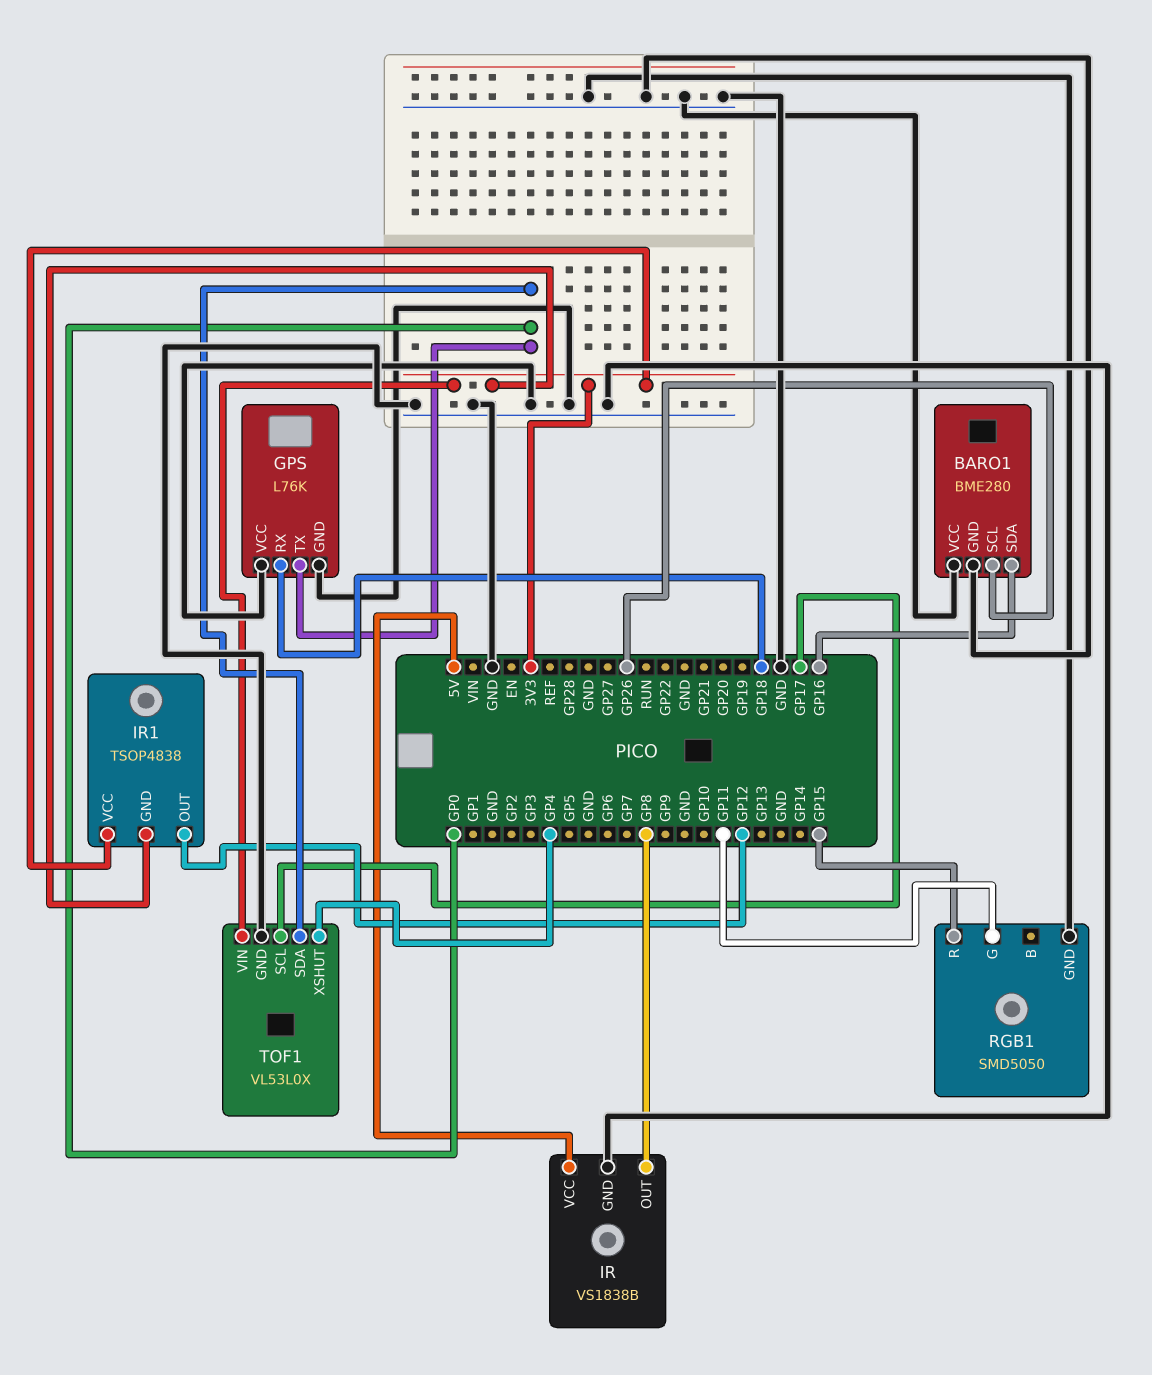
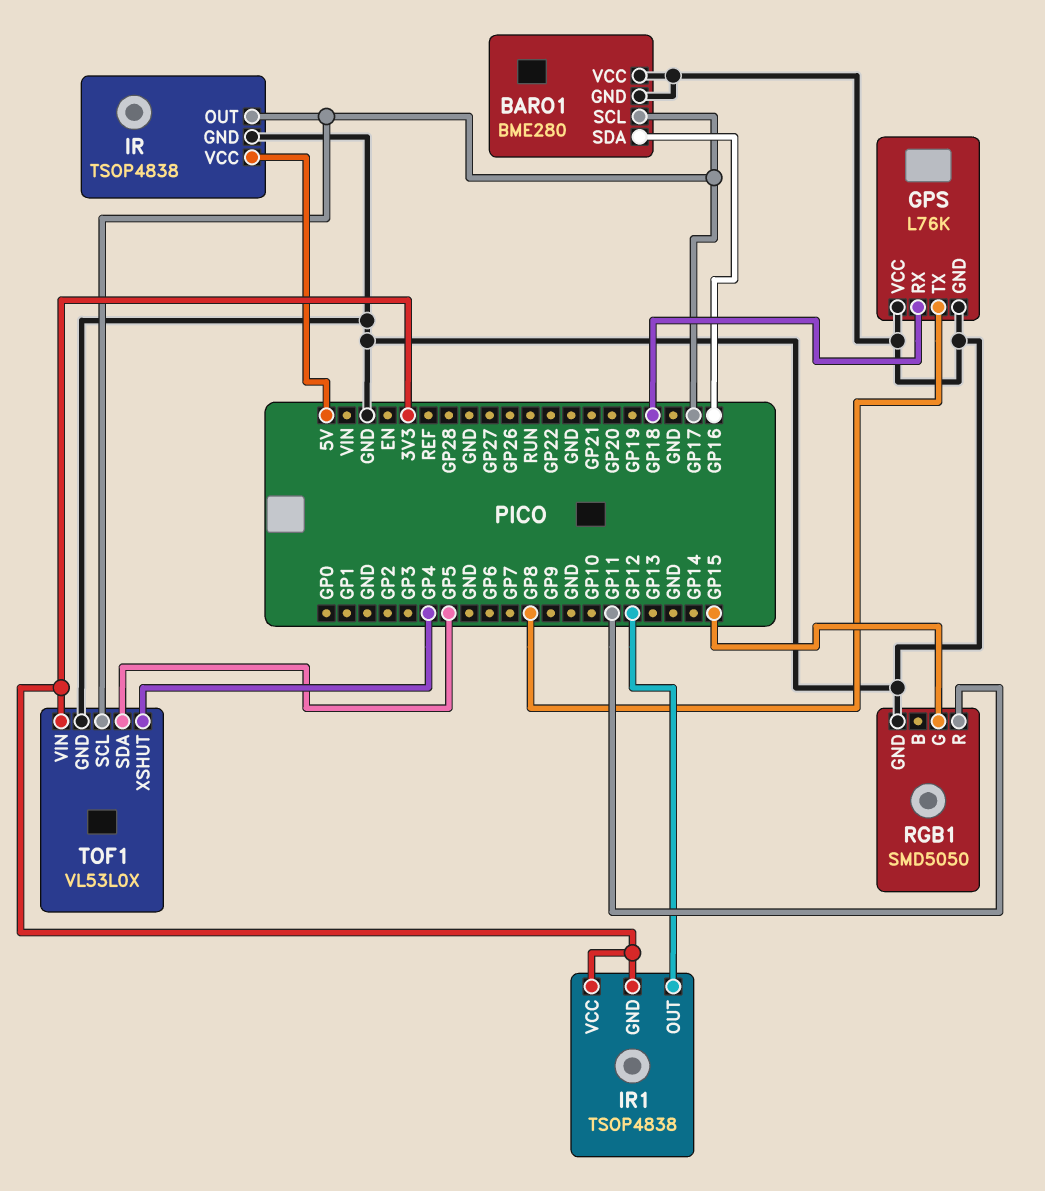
BARO1 pin SCL: GP26 -> GP17
GPS pin TX: GP0 -> GP8
IR: VS1838B -> TSOP4838
IR pin OUT: GP8 -> GP17
RGB1 pin G: GP11 -> GP15
RGB1 pin R: GP15 -> GP11
TOF1 pin SDA: GP0 -> GP5

